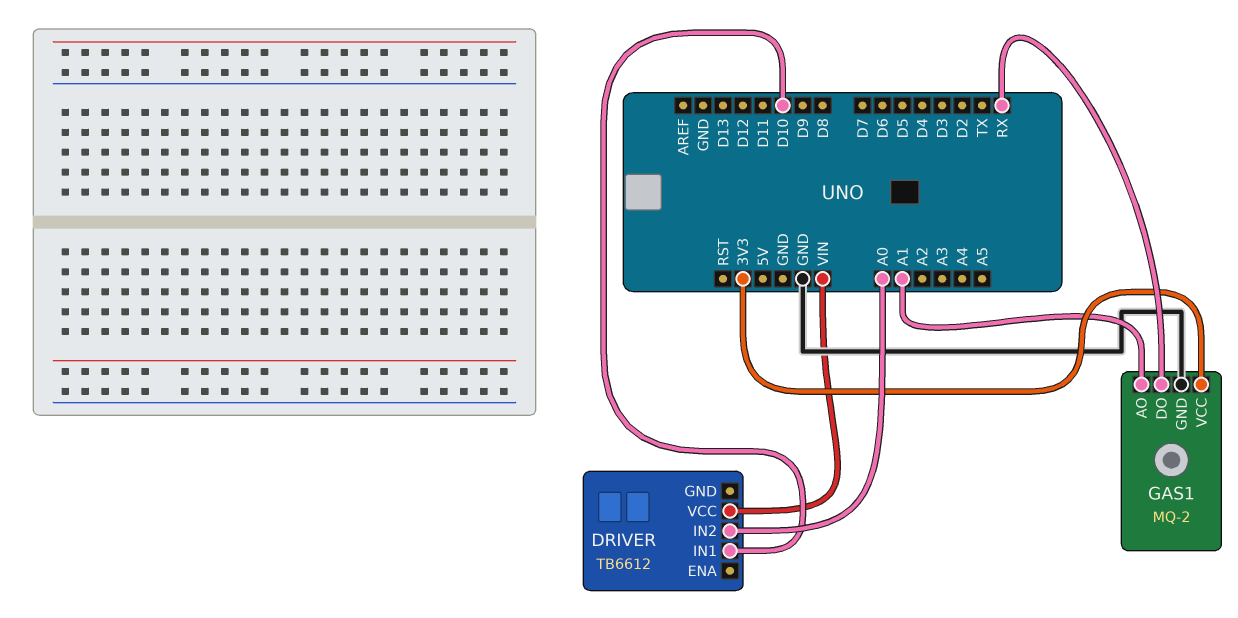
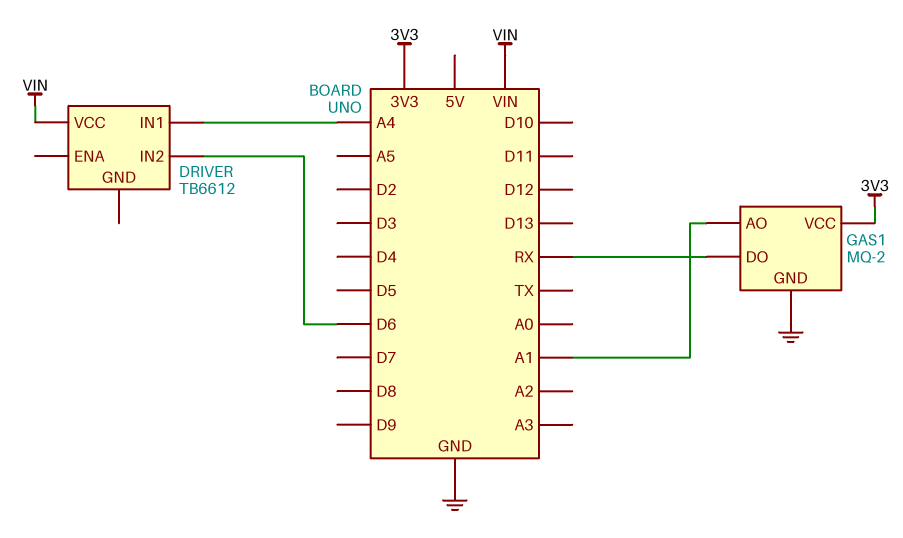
DRIVER pin IN1: D10 -> A4
DRIVER pin IN2: A0 -> D6

